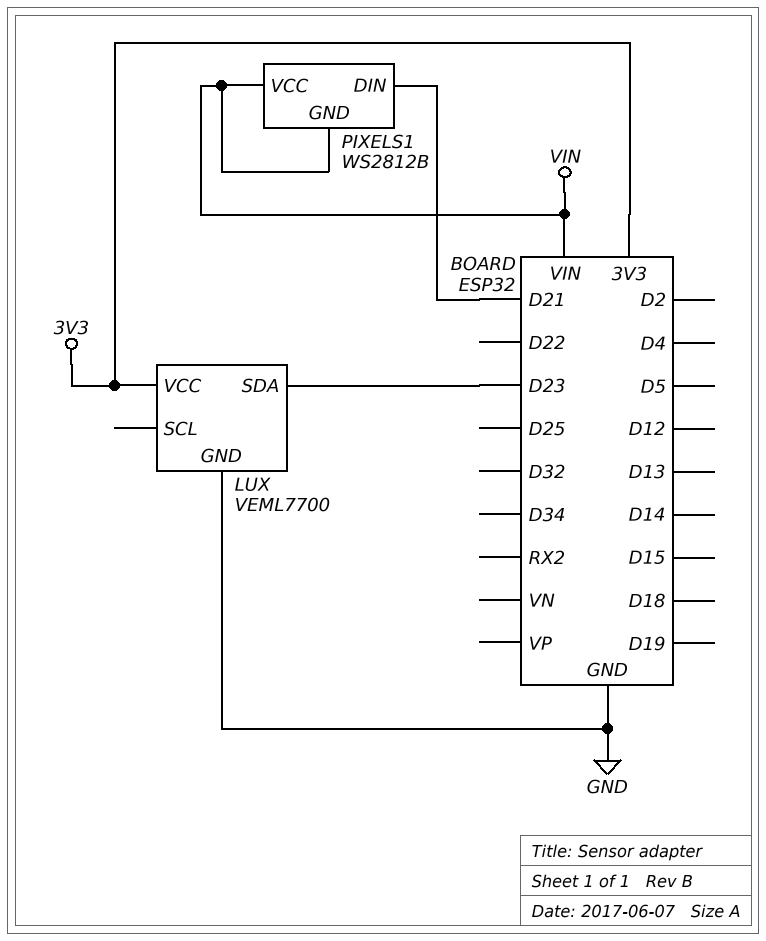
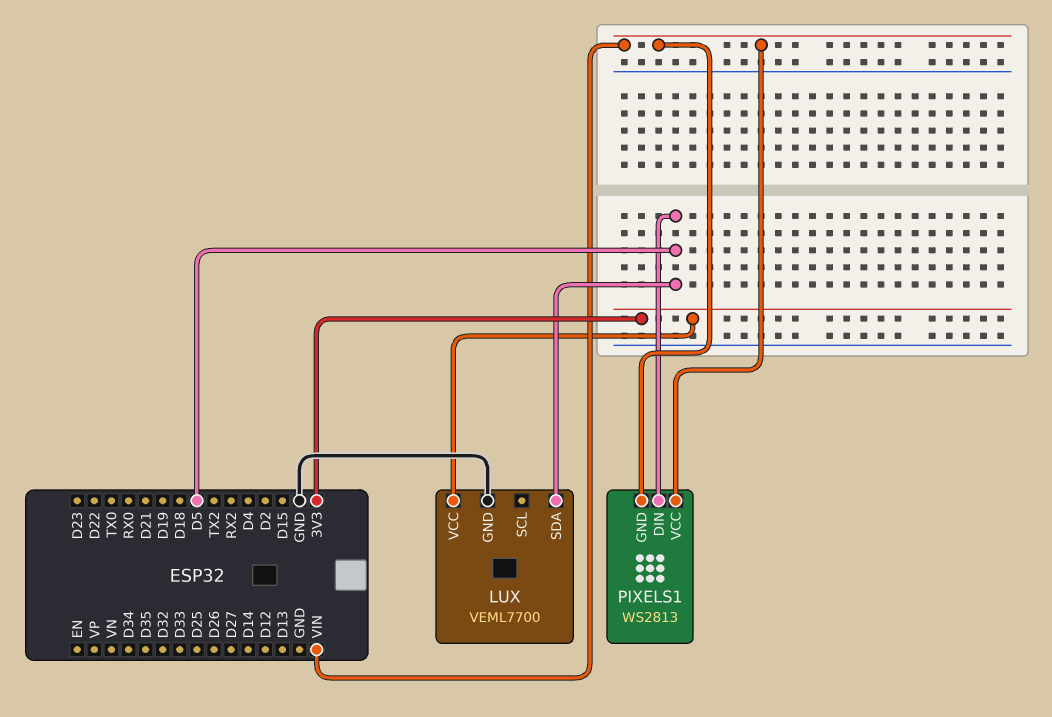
LUX pin SDA: D23 -> D5
PIXELS1: WS2812B -> WS2813
PIXELS1 pin DIN: D21 -> D5

